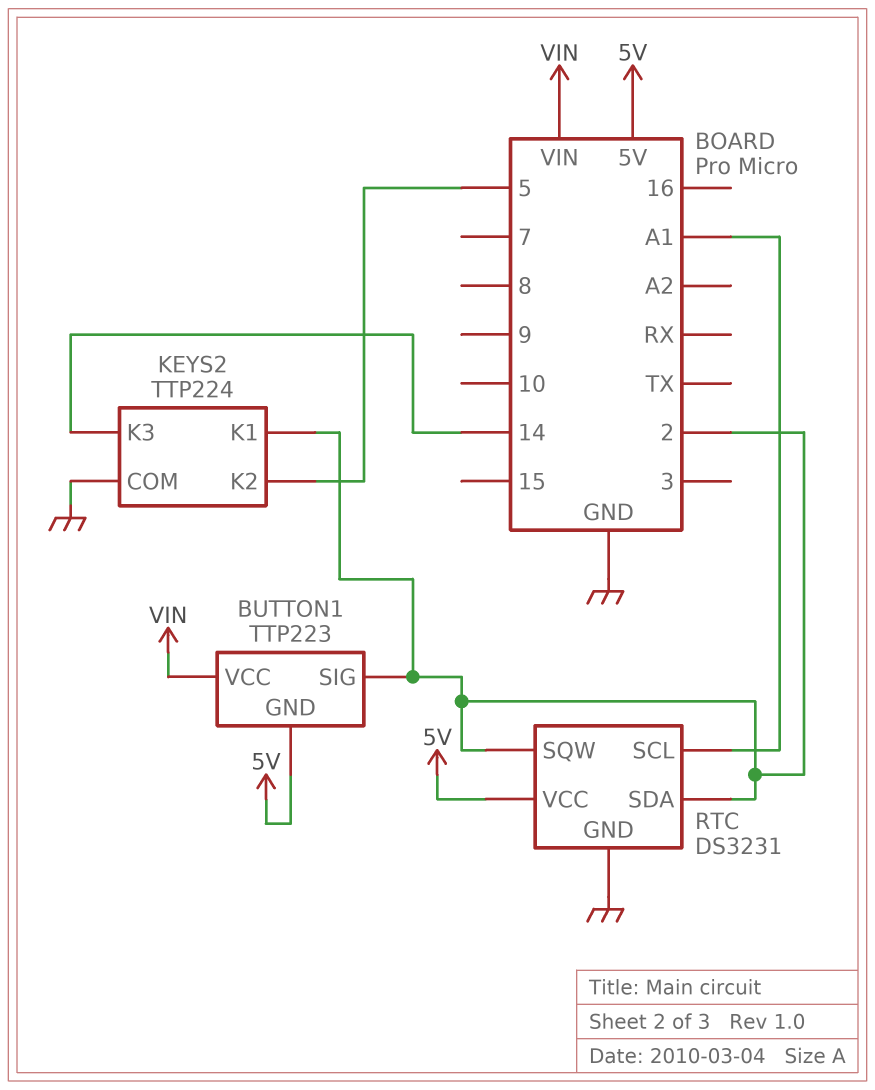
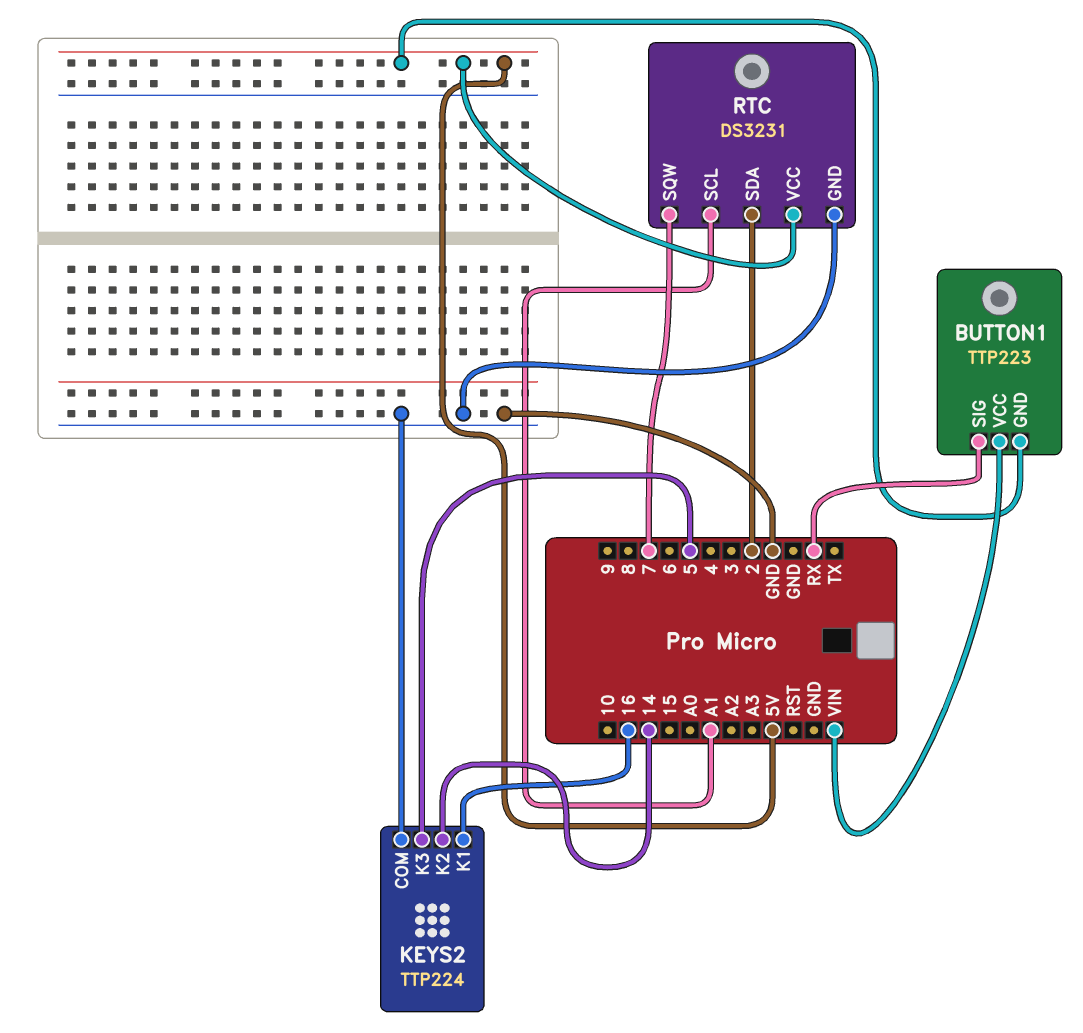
BUTTON1 pin SIG: 2 -> RX
KEYS2 pin K1: 2 -> 16
KEYS2 pin K2: 5 -> 14
KEYS2 pin K3: 14 -> 5
RTC pin SQW: 2 -> 7

